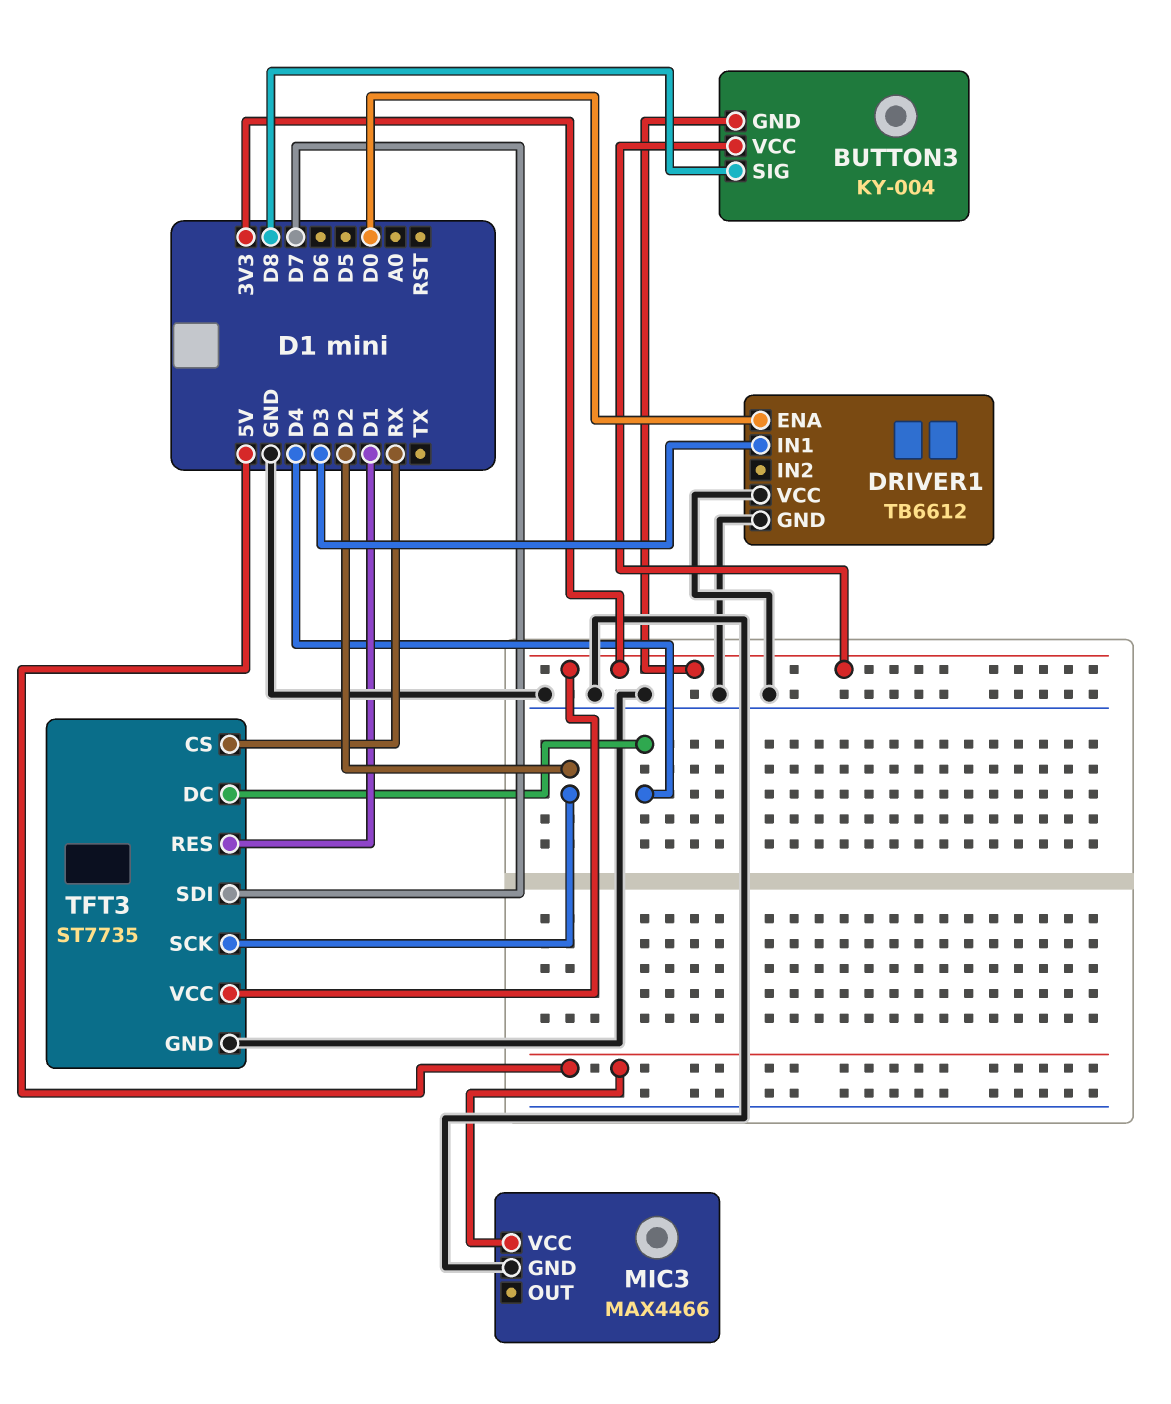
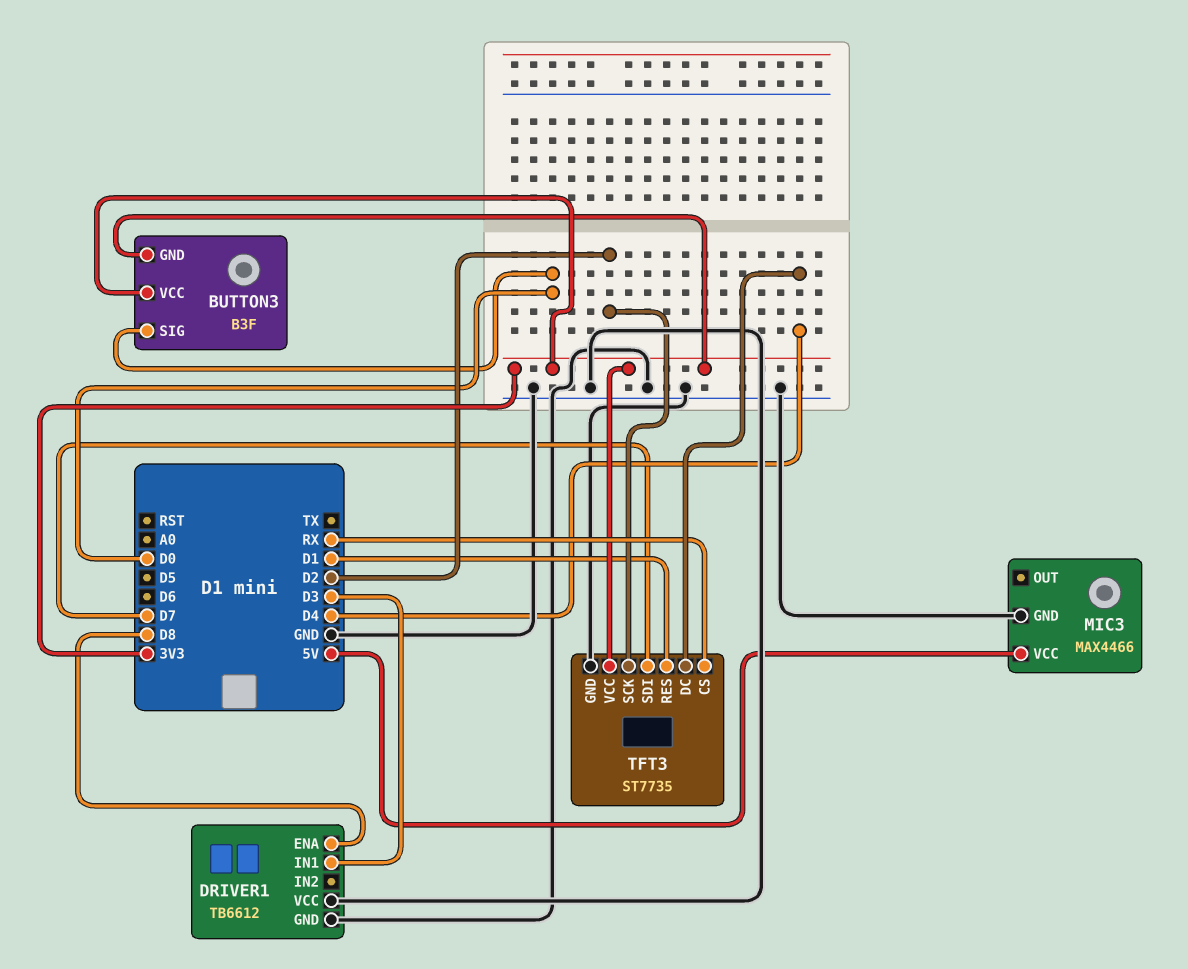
BUTTON3: KY-004 -> B3F
BUTTON3 pin SIG: D8 -> D0
DRIVER1 pin ENA: D0 -> D8

